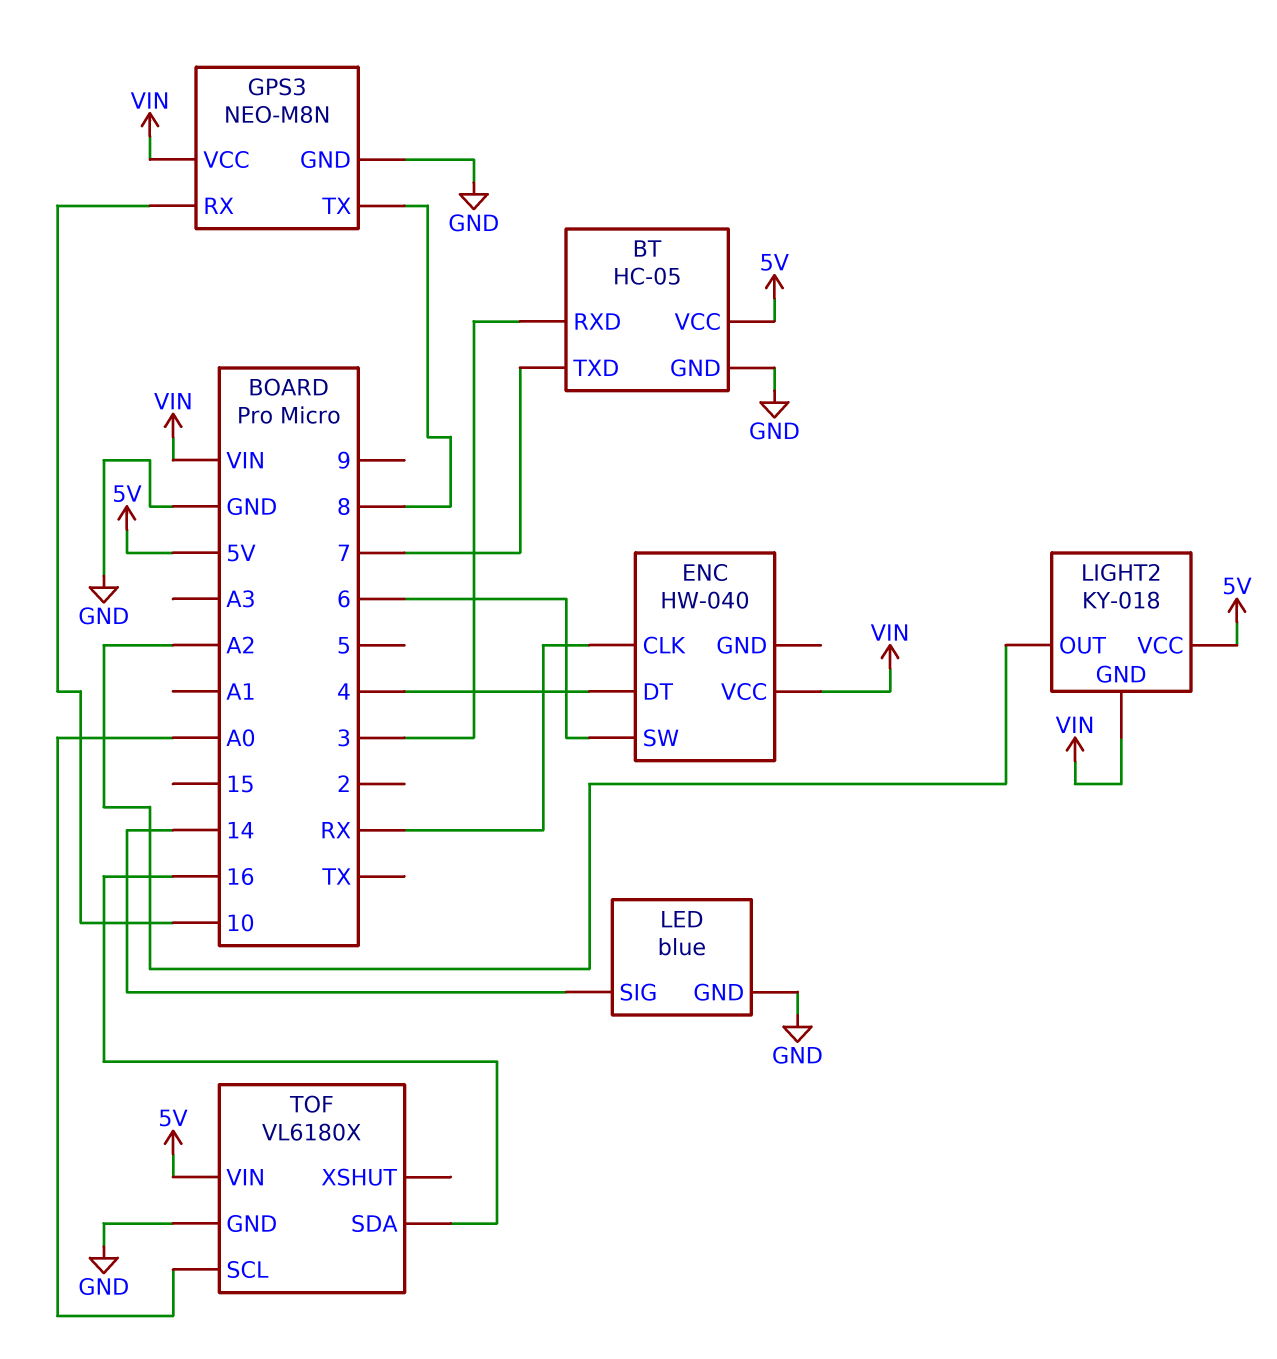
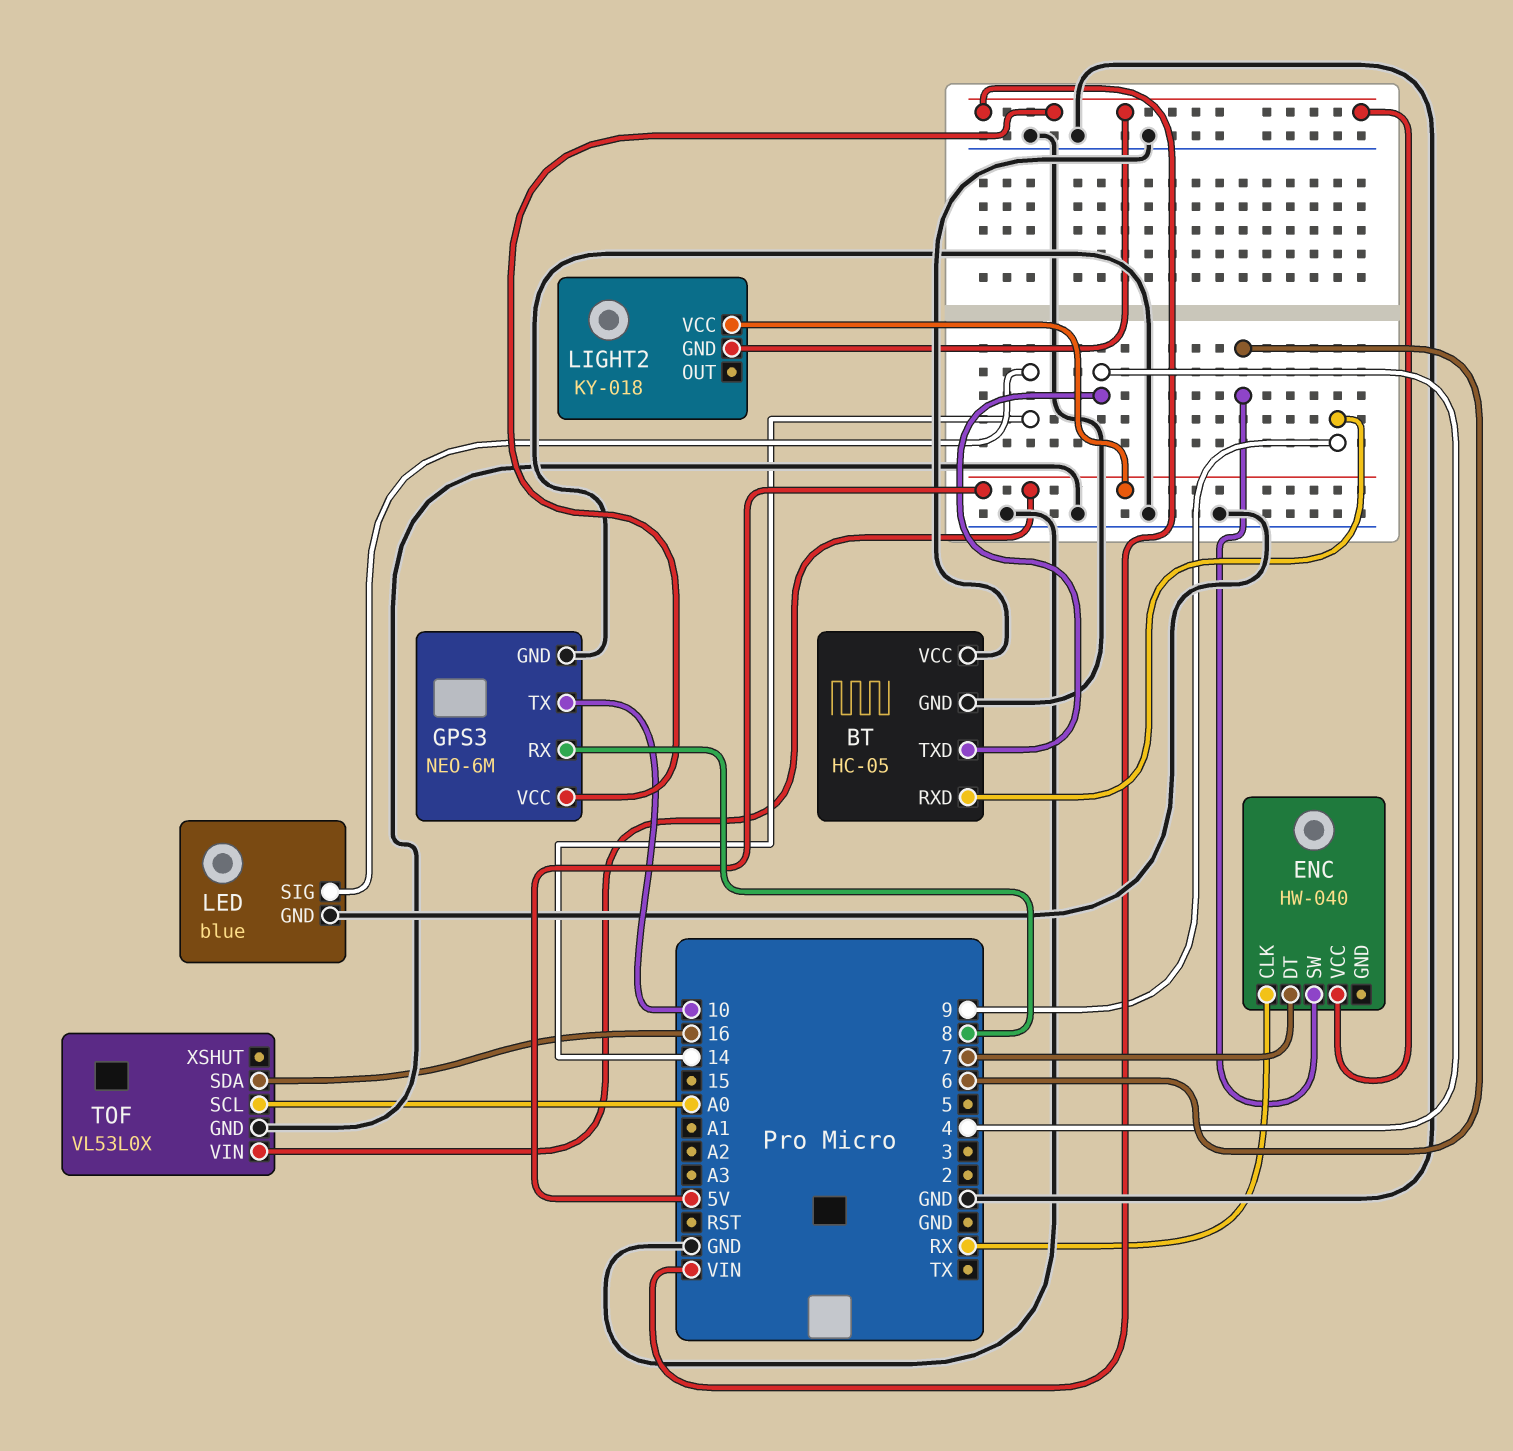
BT pin RXD: 3 -> 9
BT pin TXD: 7 -> 4
BT pin VCC: 5V -> GND
ENC pin DT: 4 -> 7
GPS3: NEO-M8N -> NEO-6M
GPS3 pin RX: 10 -> 8
GPS3 pin TX: 8 -> 10
LIGHT2 pin OUT: A2 -> none
TOF: VL6180X -> VL53L0X

